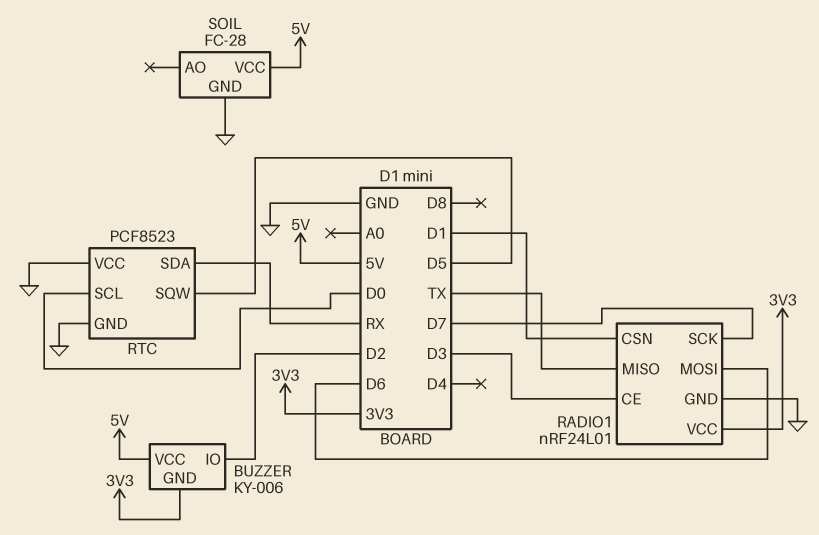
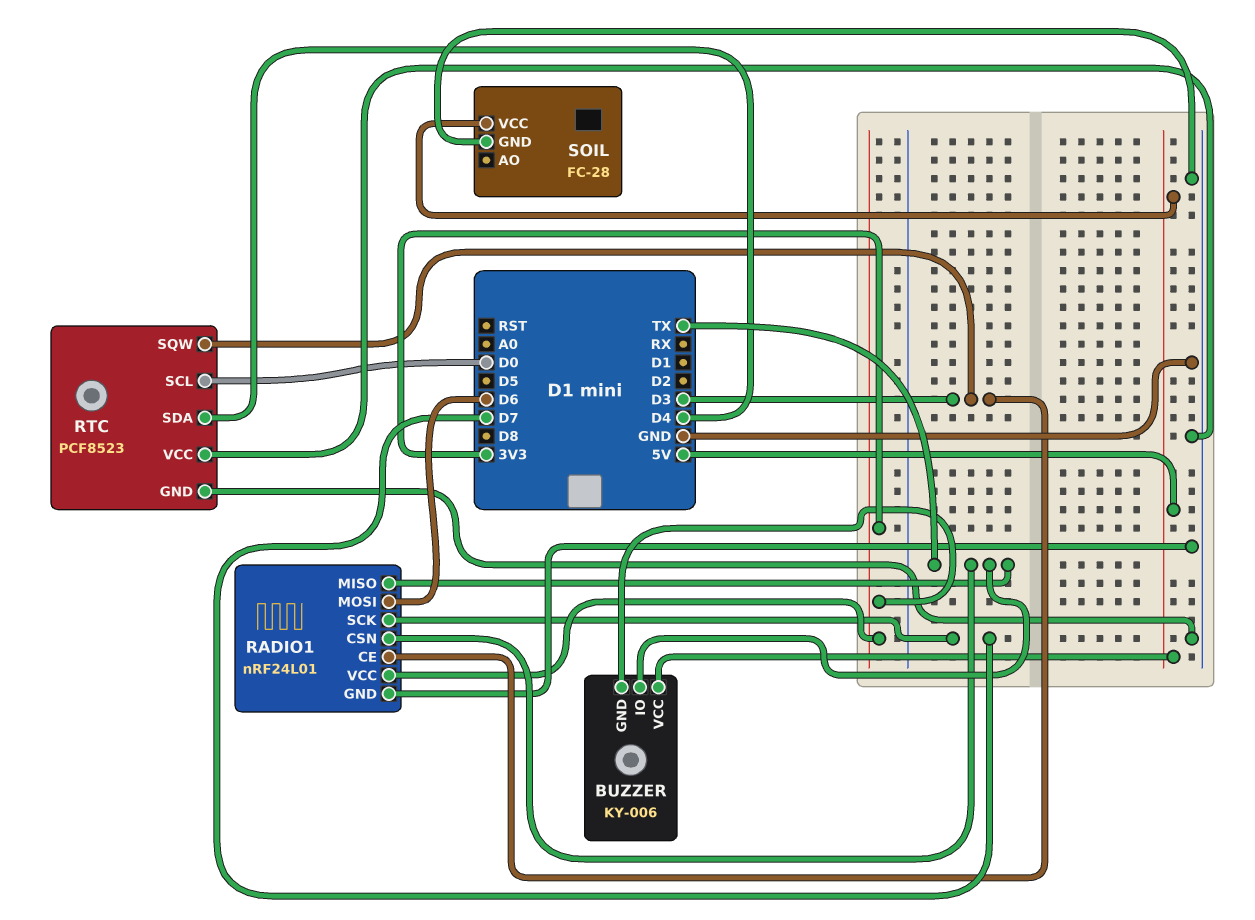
BUZZER pin IO: D2 -> TX
RADIO1 pin CSN: D1 -> TX
RTC pin SDA: RX -> D4
RTC pin SQW: D5 -> D3

